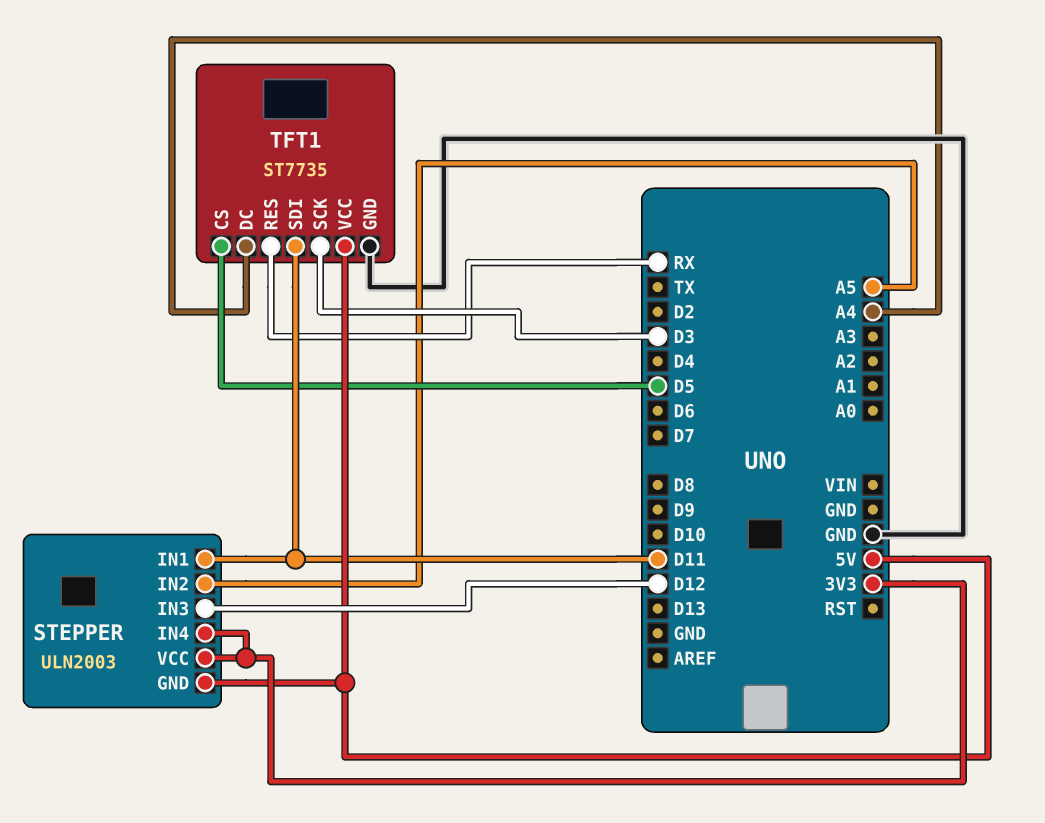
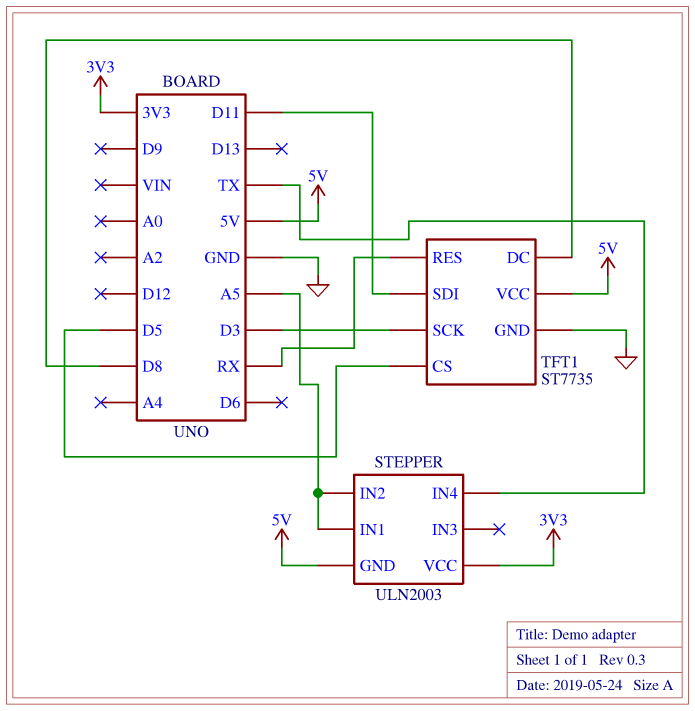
STEPPER pin IN1: D11 -> A5
STEPPER pin IN3: D12 -> none
STEPPER pin IN4: 3V3 -> TX
TFT1 pin DC: A4 -> D8

